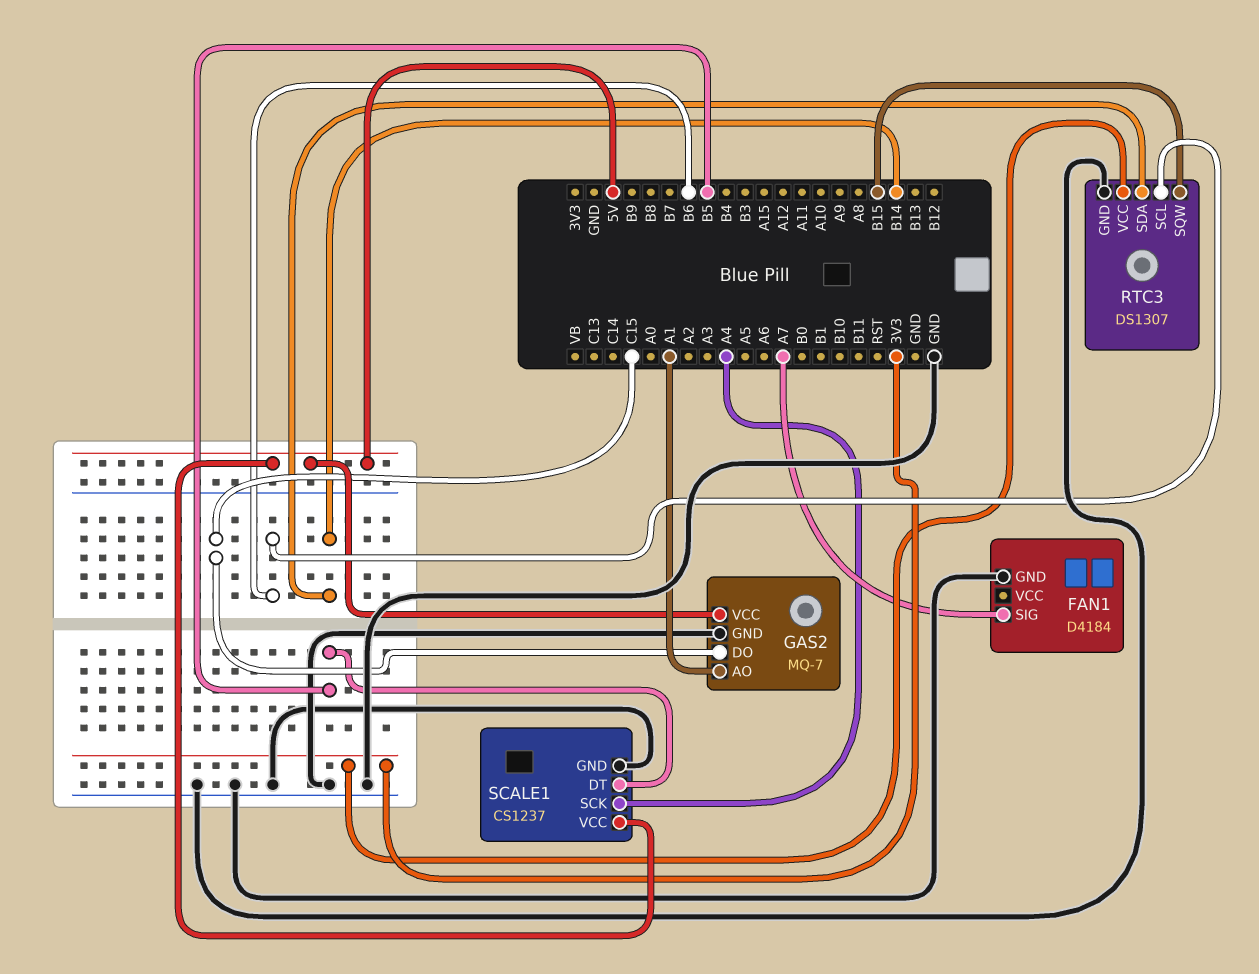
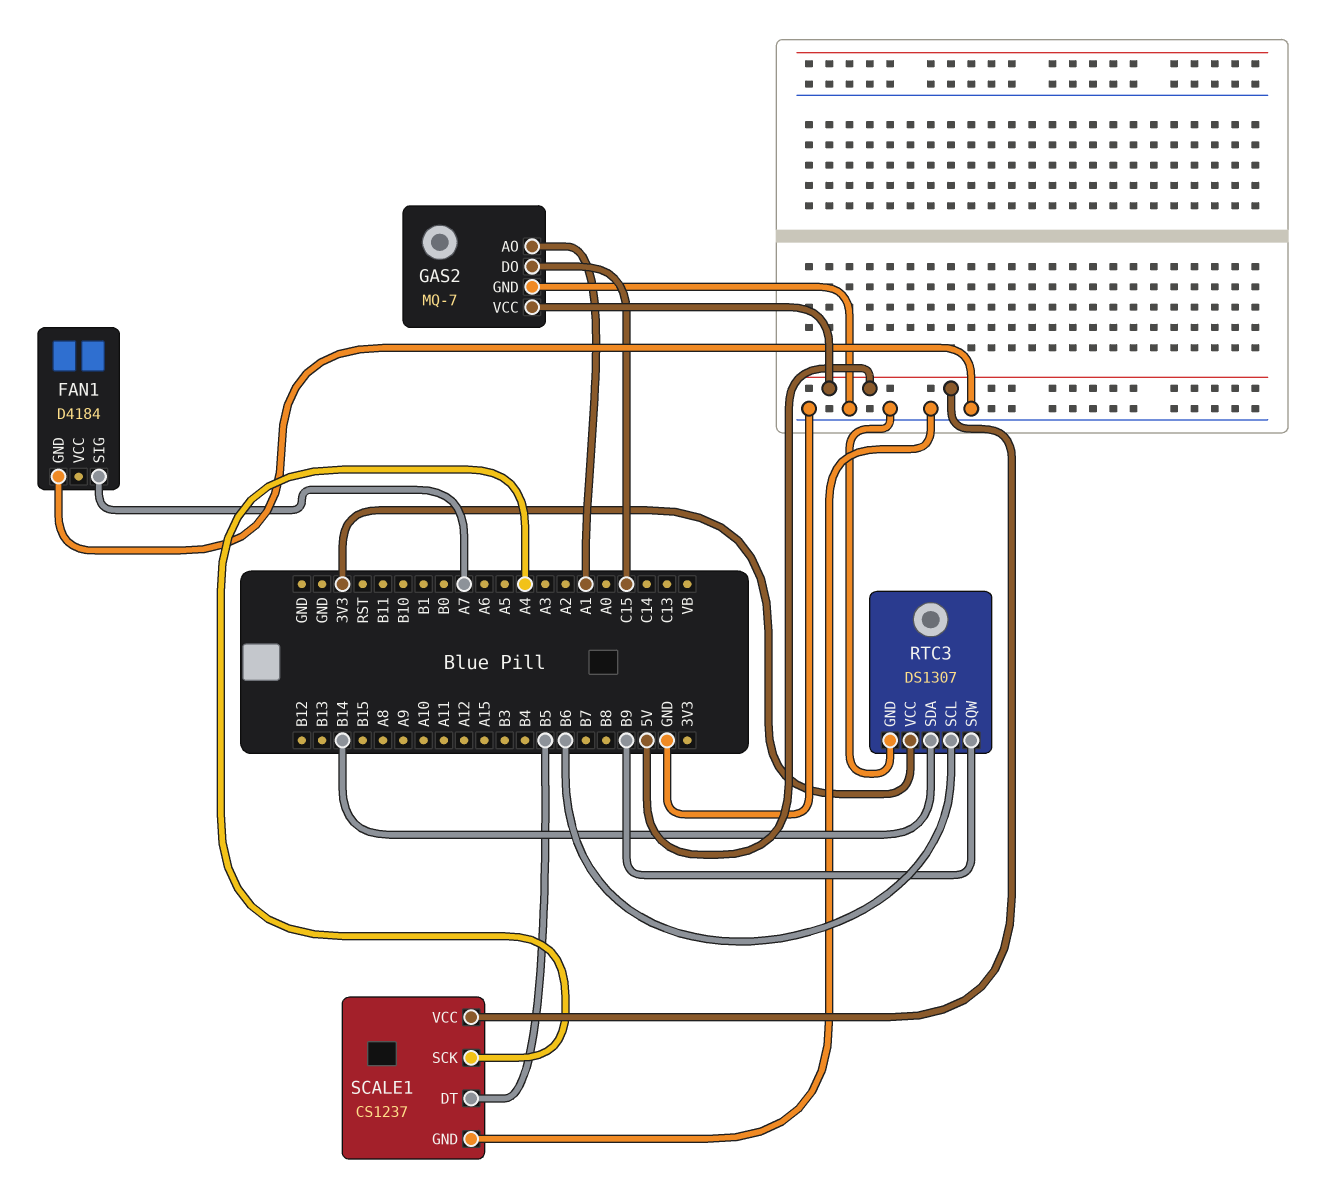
RTC3 pin SQW: B15 -> B9

